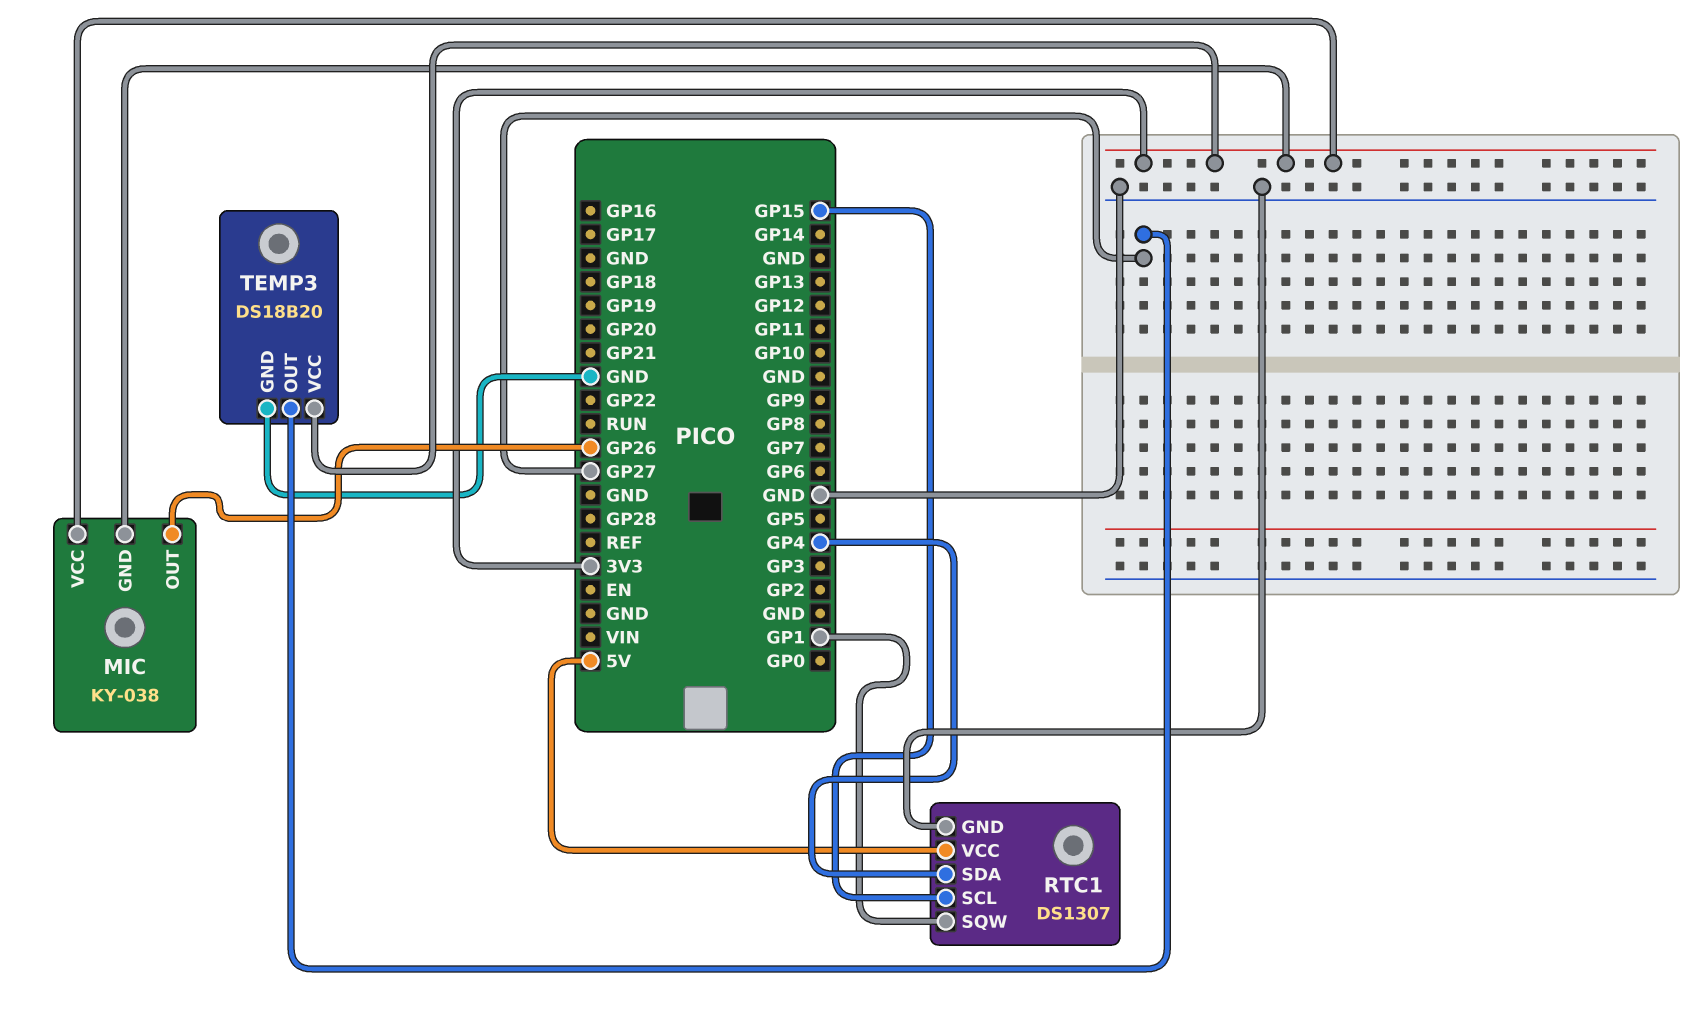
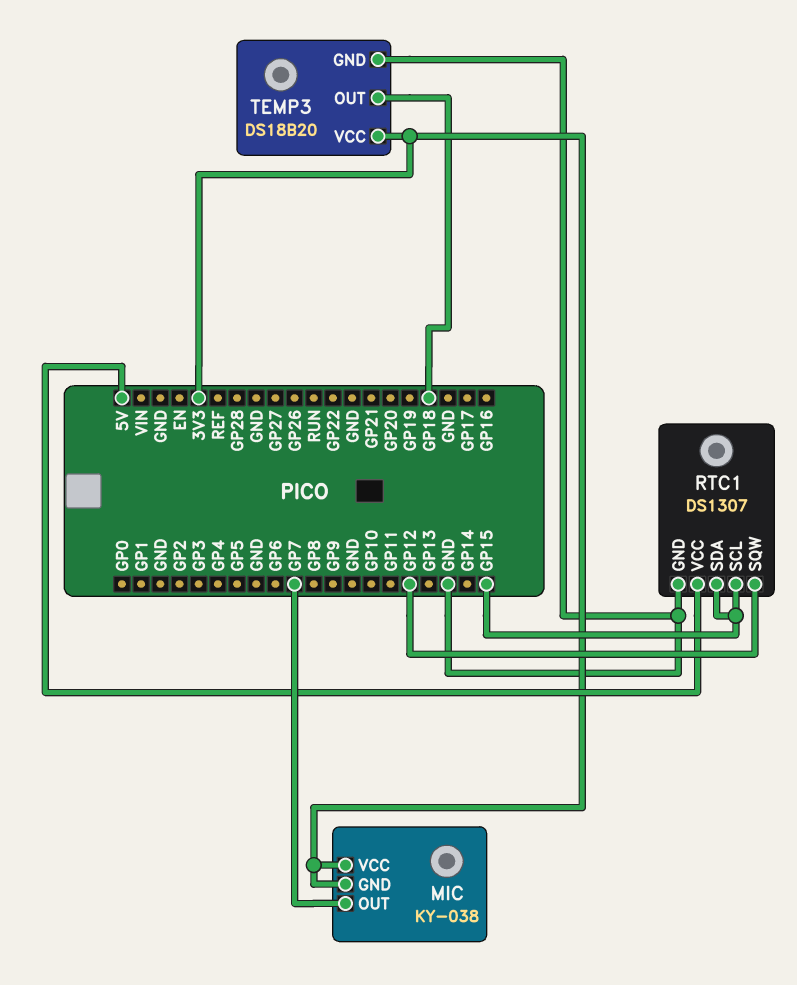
MIC pin OUT: GP26 -> GP7
RTC1 pin SDA: GP4 -> GP15
RTC1 pin SQW: GP1 -> GP12
TEMP3 pin OUT: GP27 -> GP18

